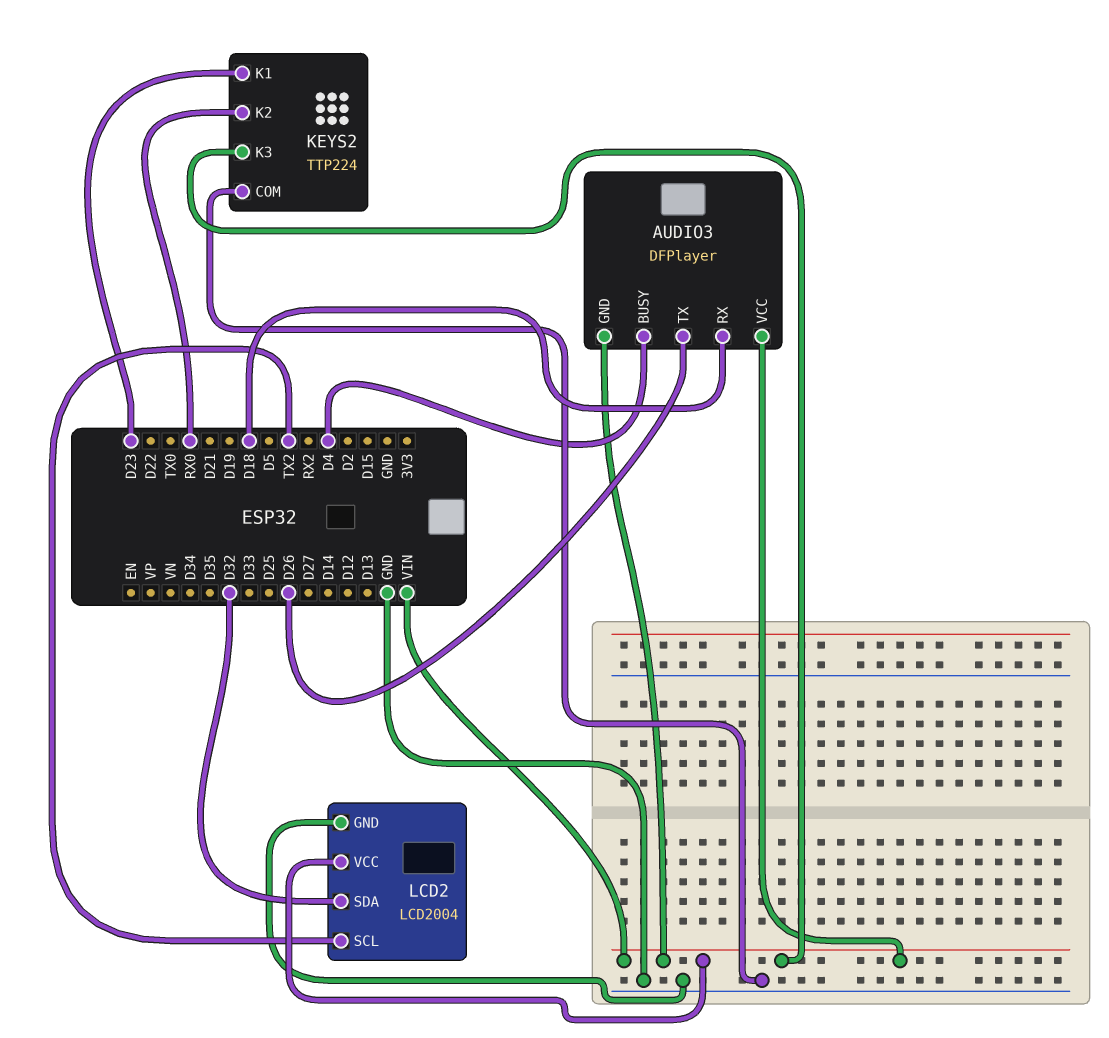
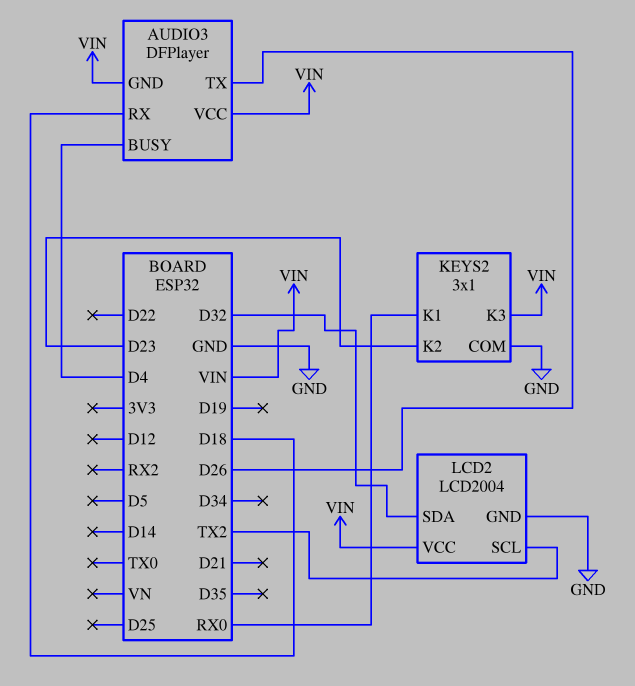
KEYS2: TTP224 -> 3x1
KEYS2 pin K1: D23 -> RX0
KEYS2 pin K2: RX0 -> D23

